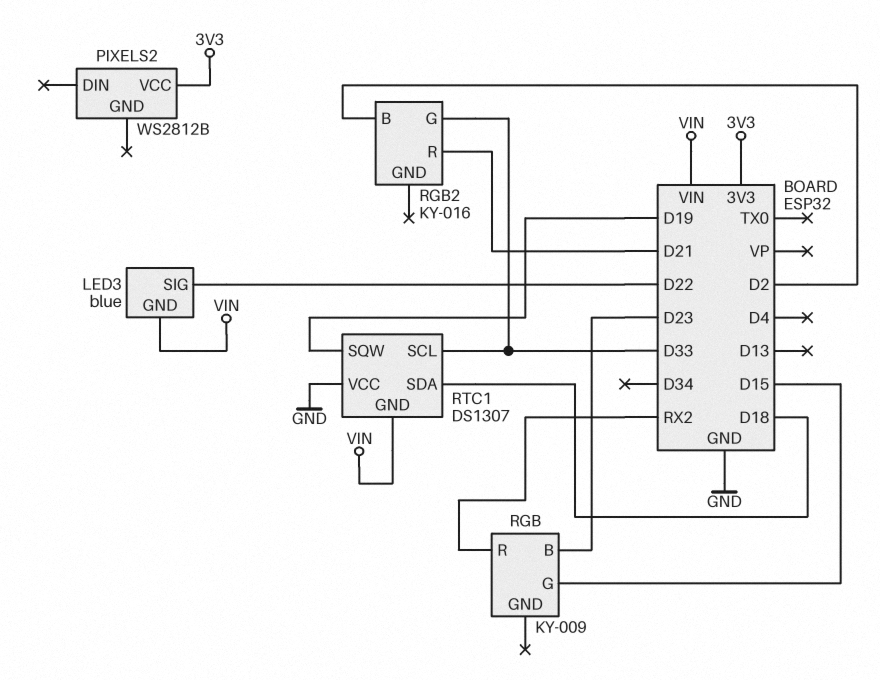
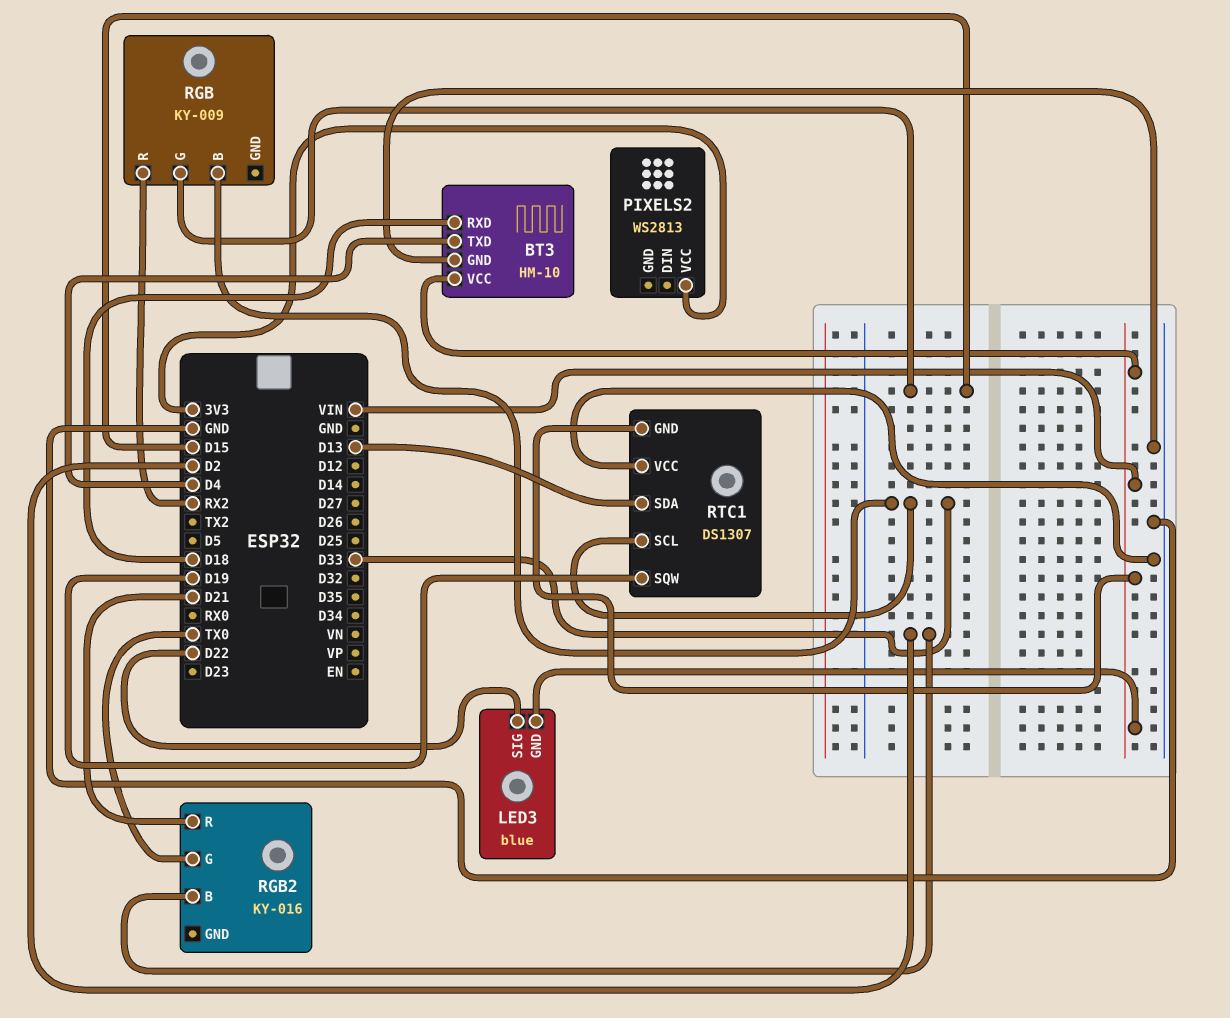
BT3: none -> HM-10
BT3 pin GND: none -> GND
BT3 pin RXD: none -> D18
BT3 pin TXD: none -> D4
BT3 pin VCC: none -> VIN
PIXELS2: WS2812B -> WS2813
RGB pin B: D23 -> D33
RGB2 pin G: D33 -> TX0
RTC1 pin SDA: D18 -> D13

